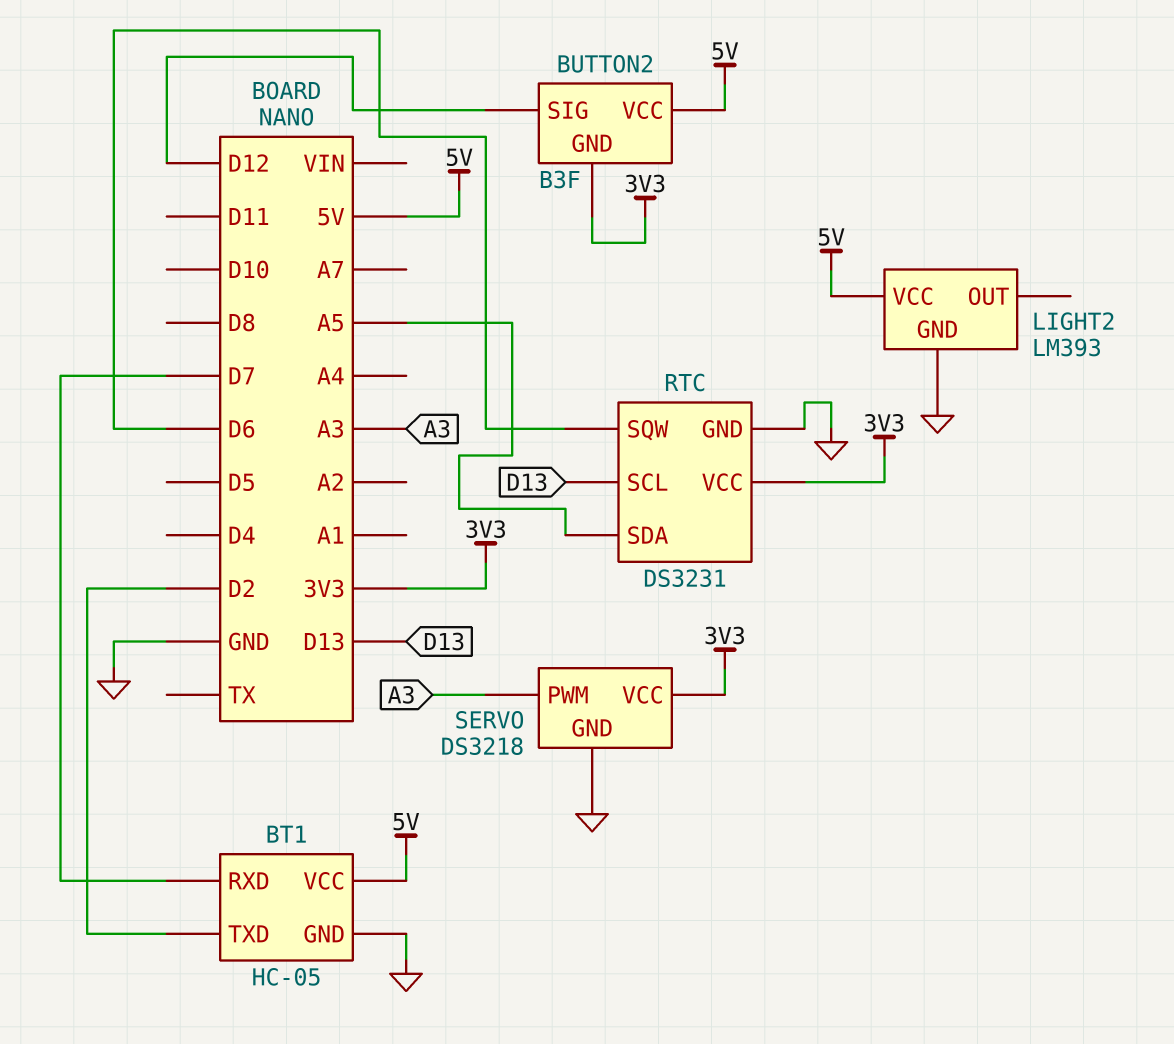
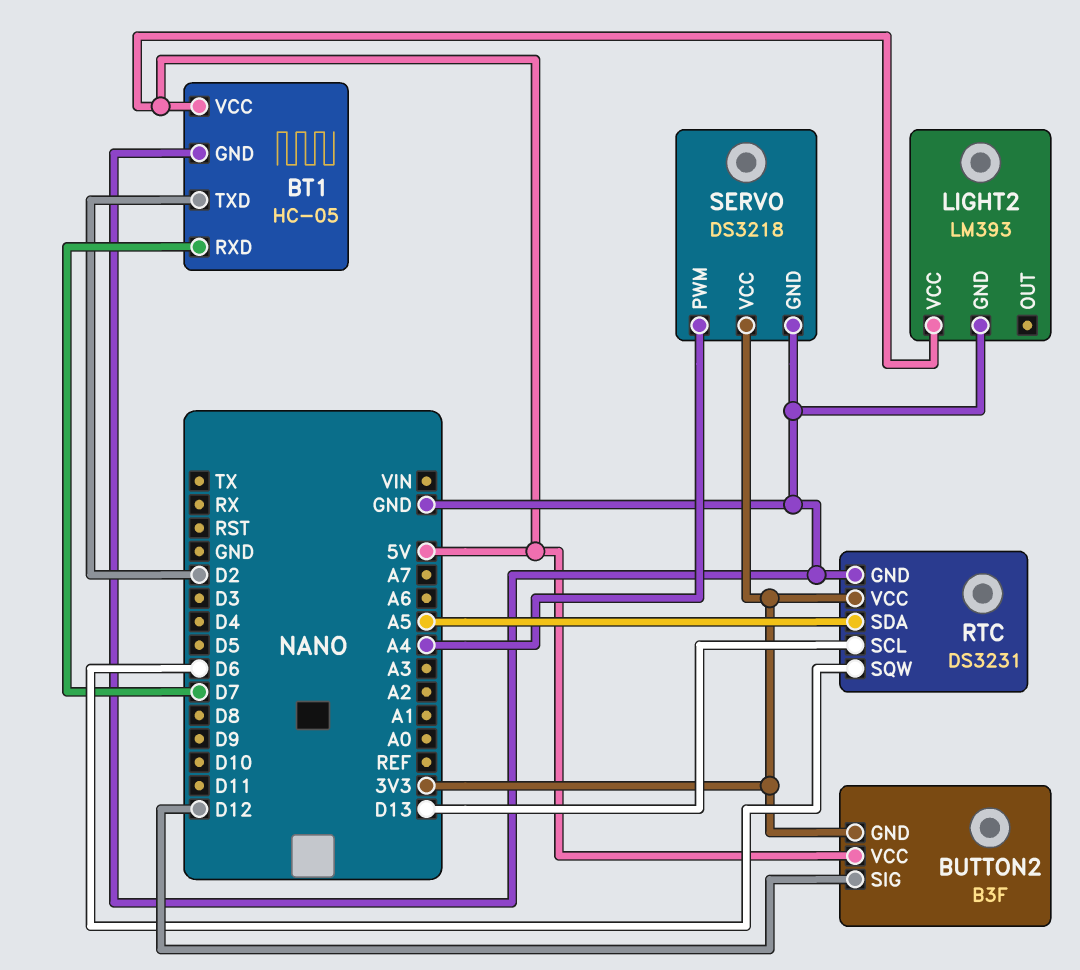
SERVO pin PWM: A3 -> A4

